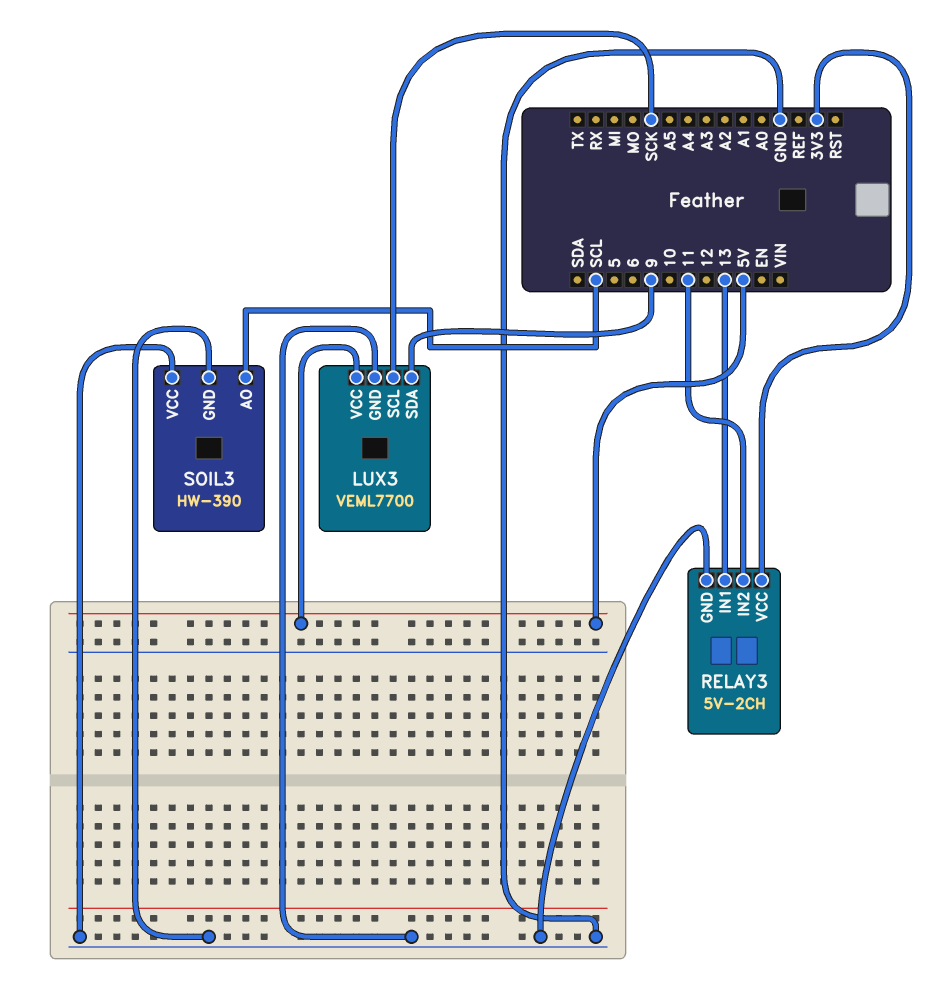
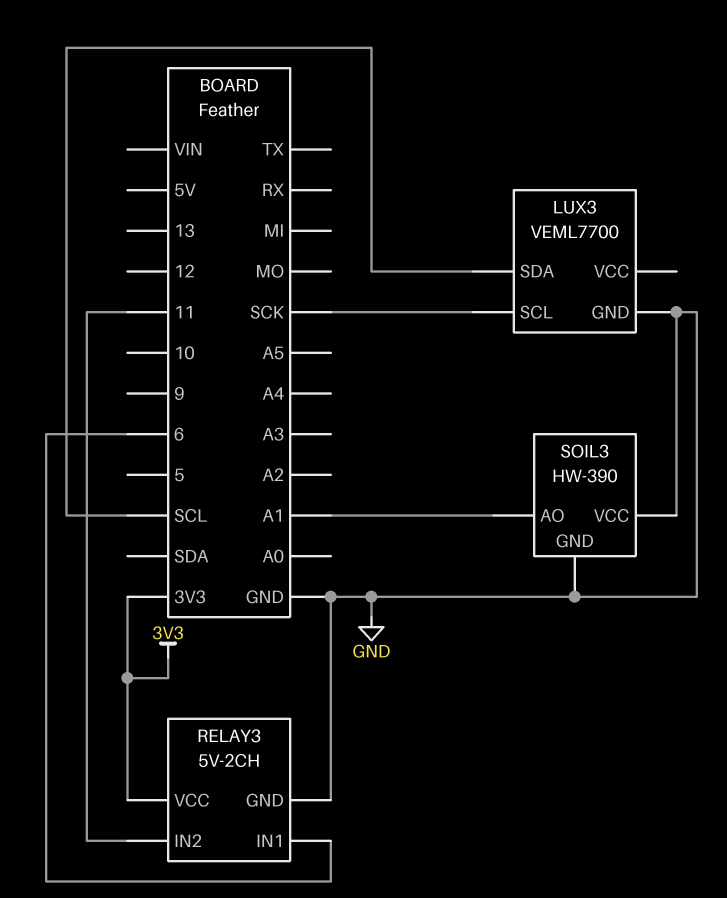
LUX3 pin SDA: 9 -> SCL
LUX3 pin VCC: 5V -> none
RELAY3 pin IN1: 13 -> 6
SOIL3 pin AO: SCL -> A1

